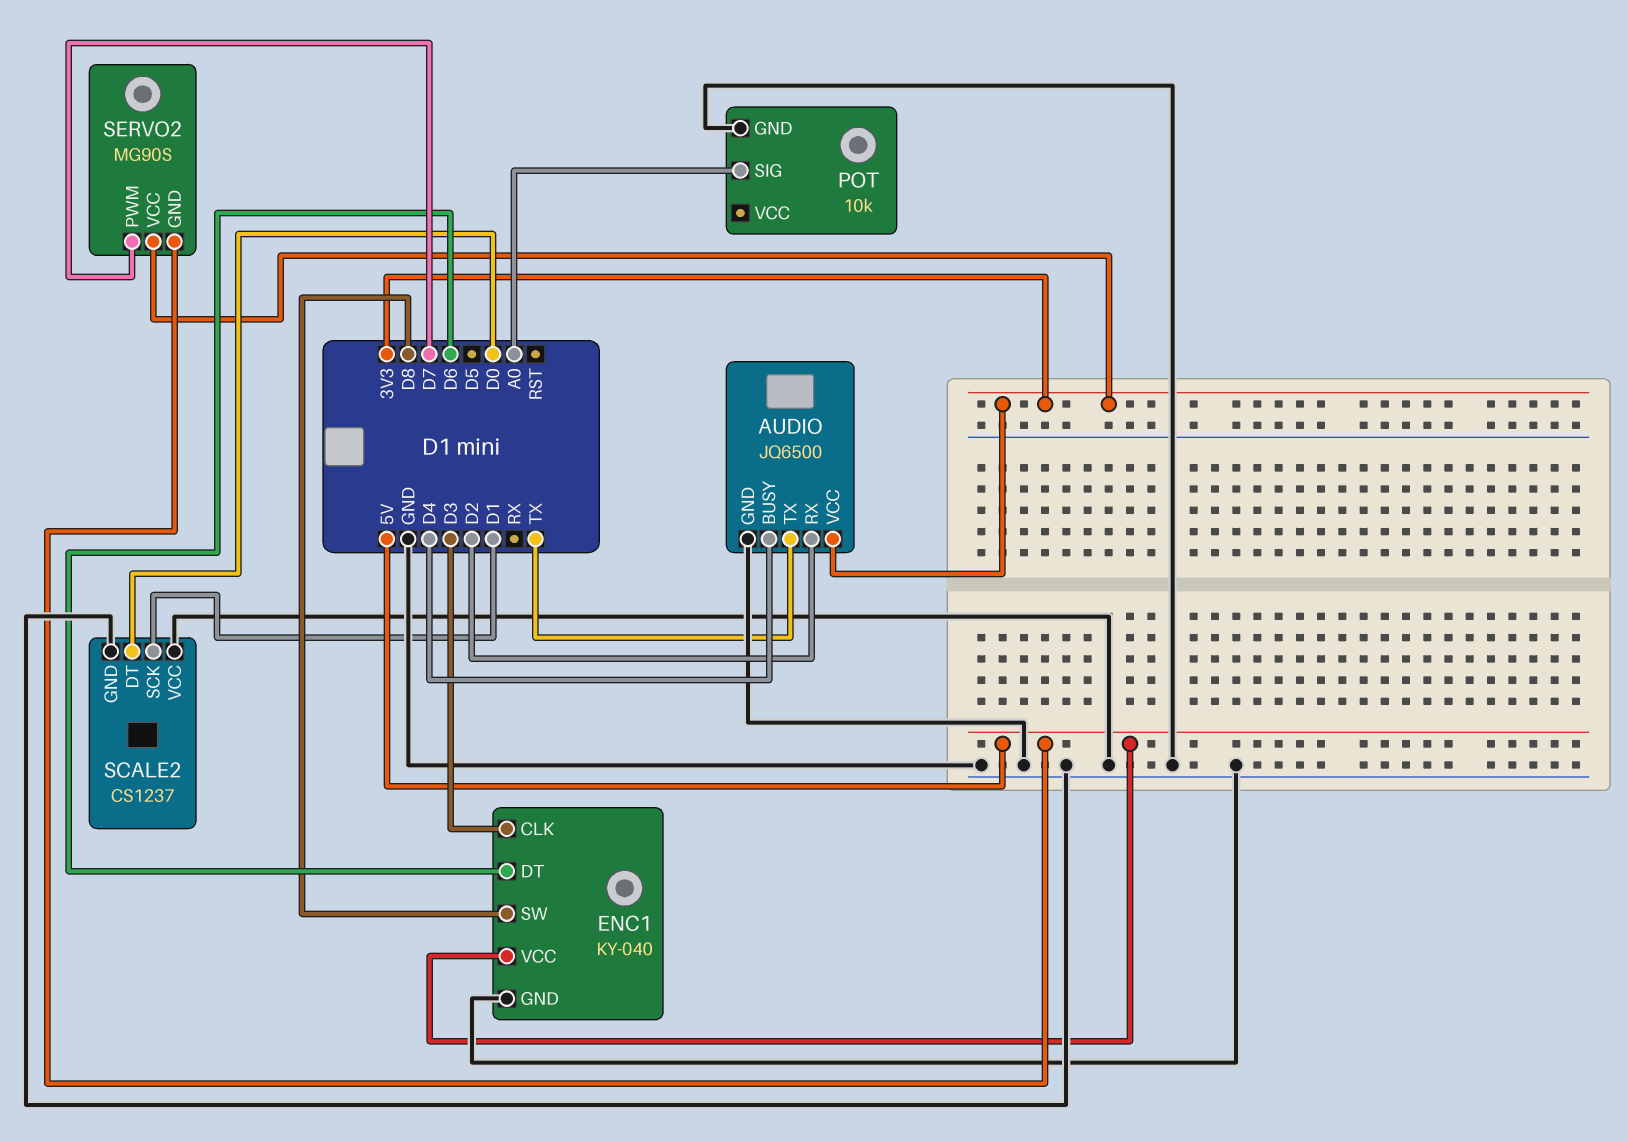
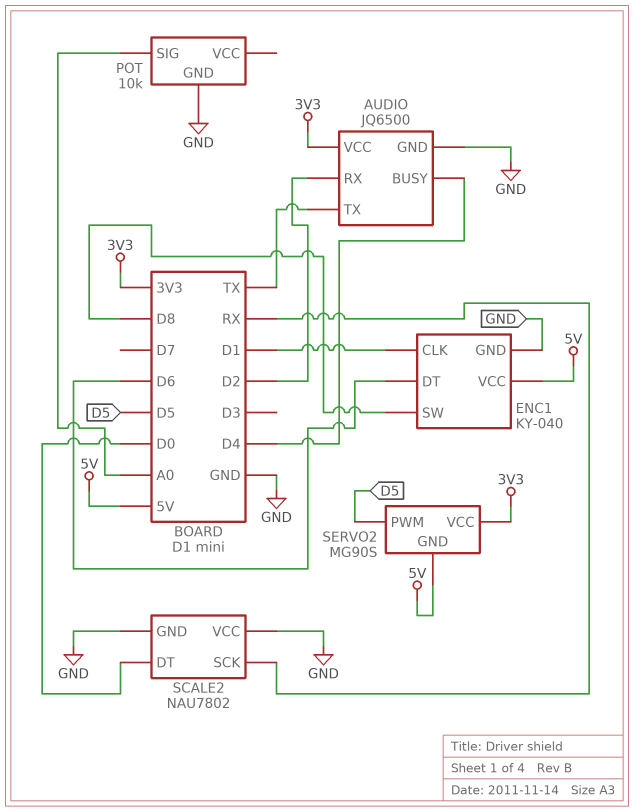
ENC1 pin CLK: D3 -> D1
SCALE2: CS1237 -> NAU7802
SCALE2 pin SCK: D1 -> RX
SERVO2 pin PWM: D7 -> D5

